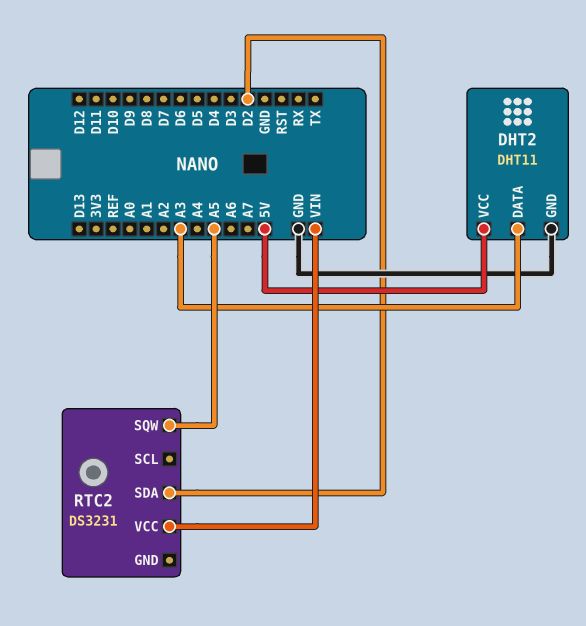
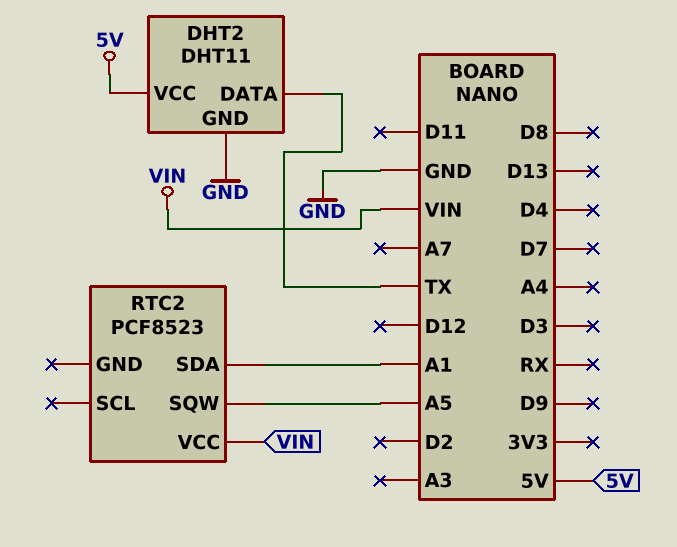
DHT2 pin DATA: A3 -> TX
RTC2: DS3231 -> PCF8523
RTC2 pin SDA: D2 -> A1

